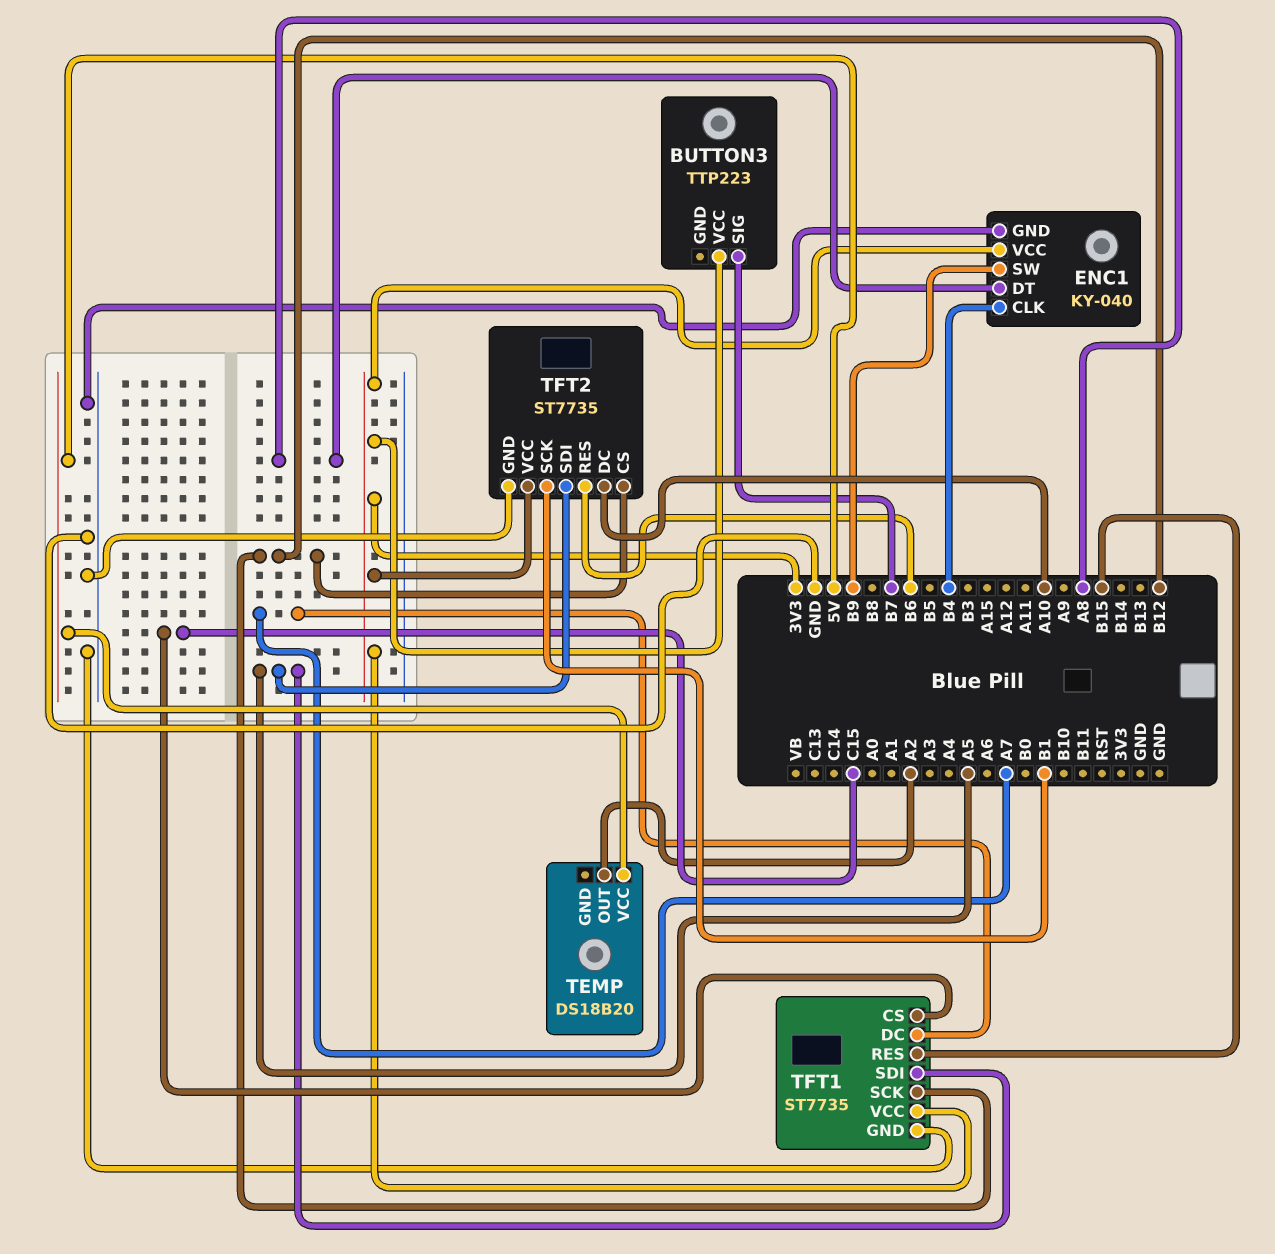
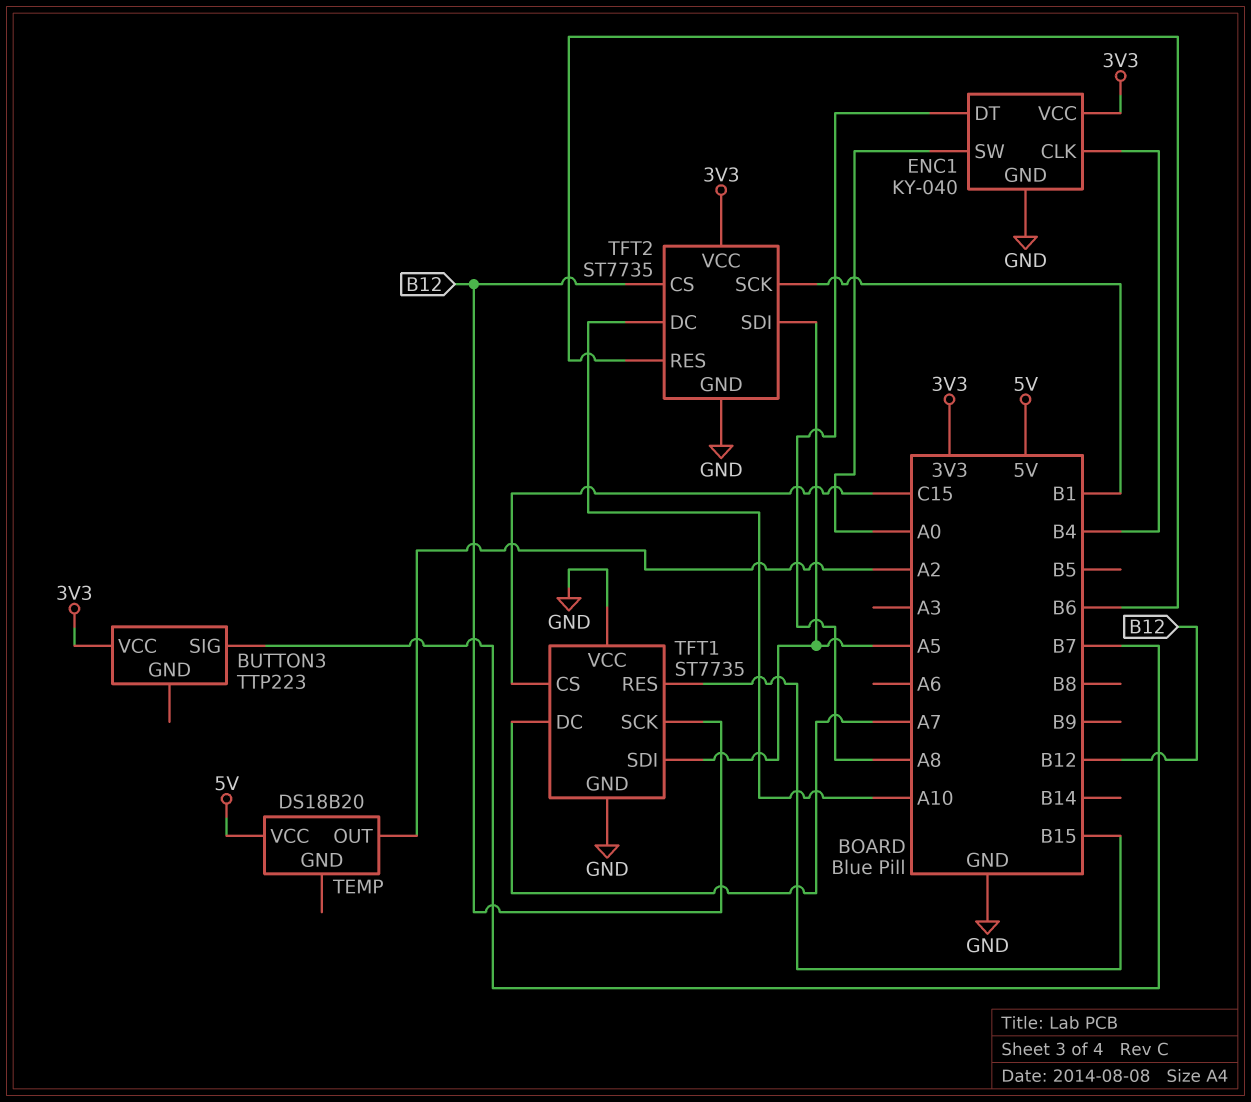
ENC1 pin SW: B9 -> A0
TFT1 pin VCC: 3V3 -> GND

